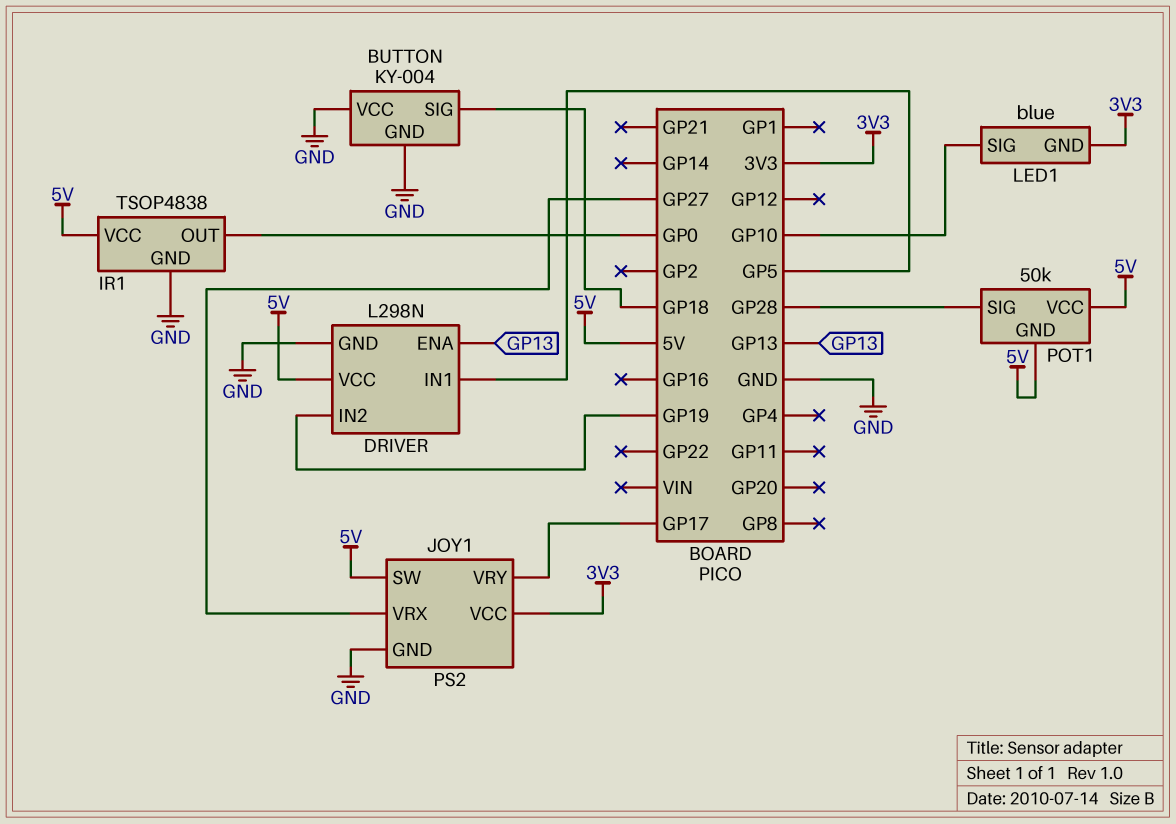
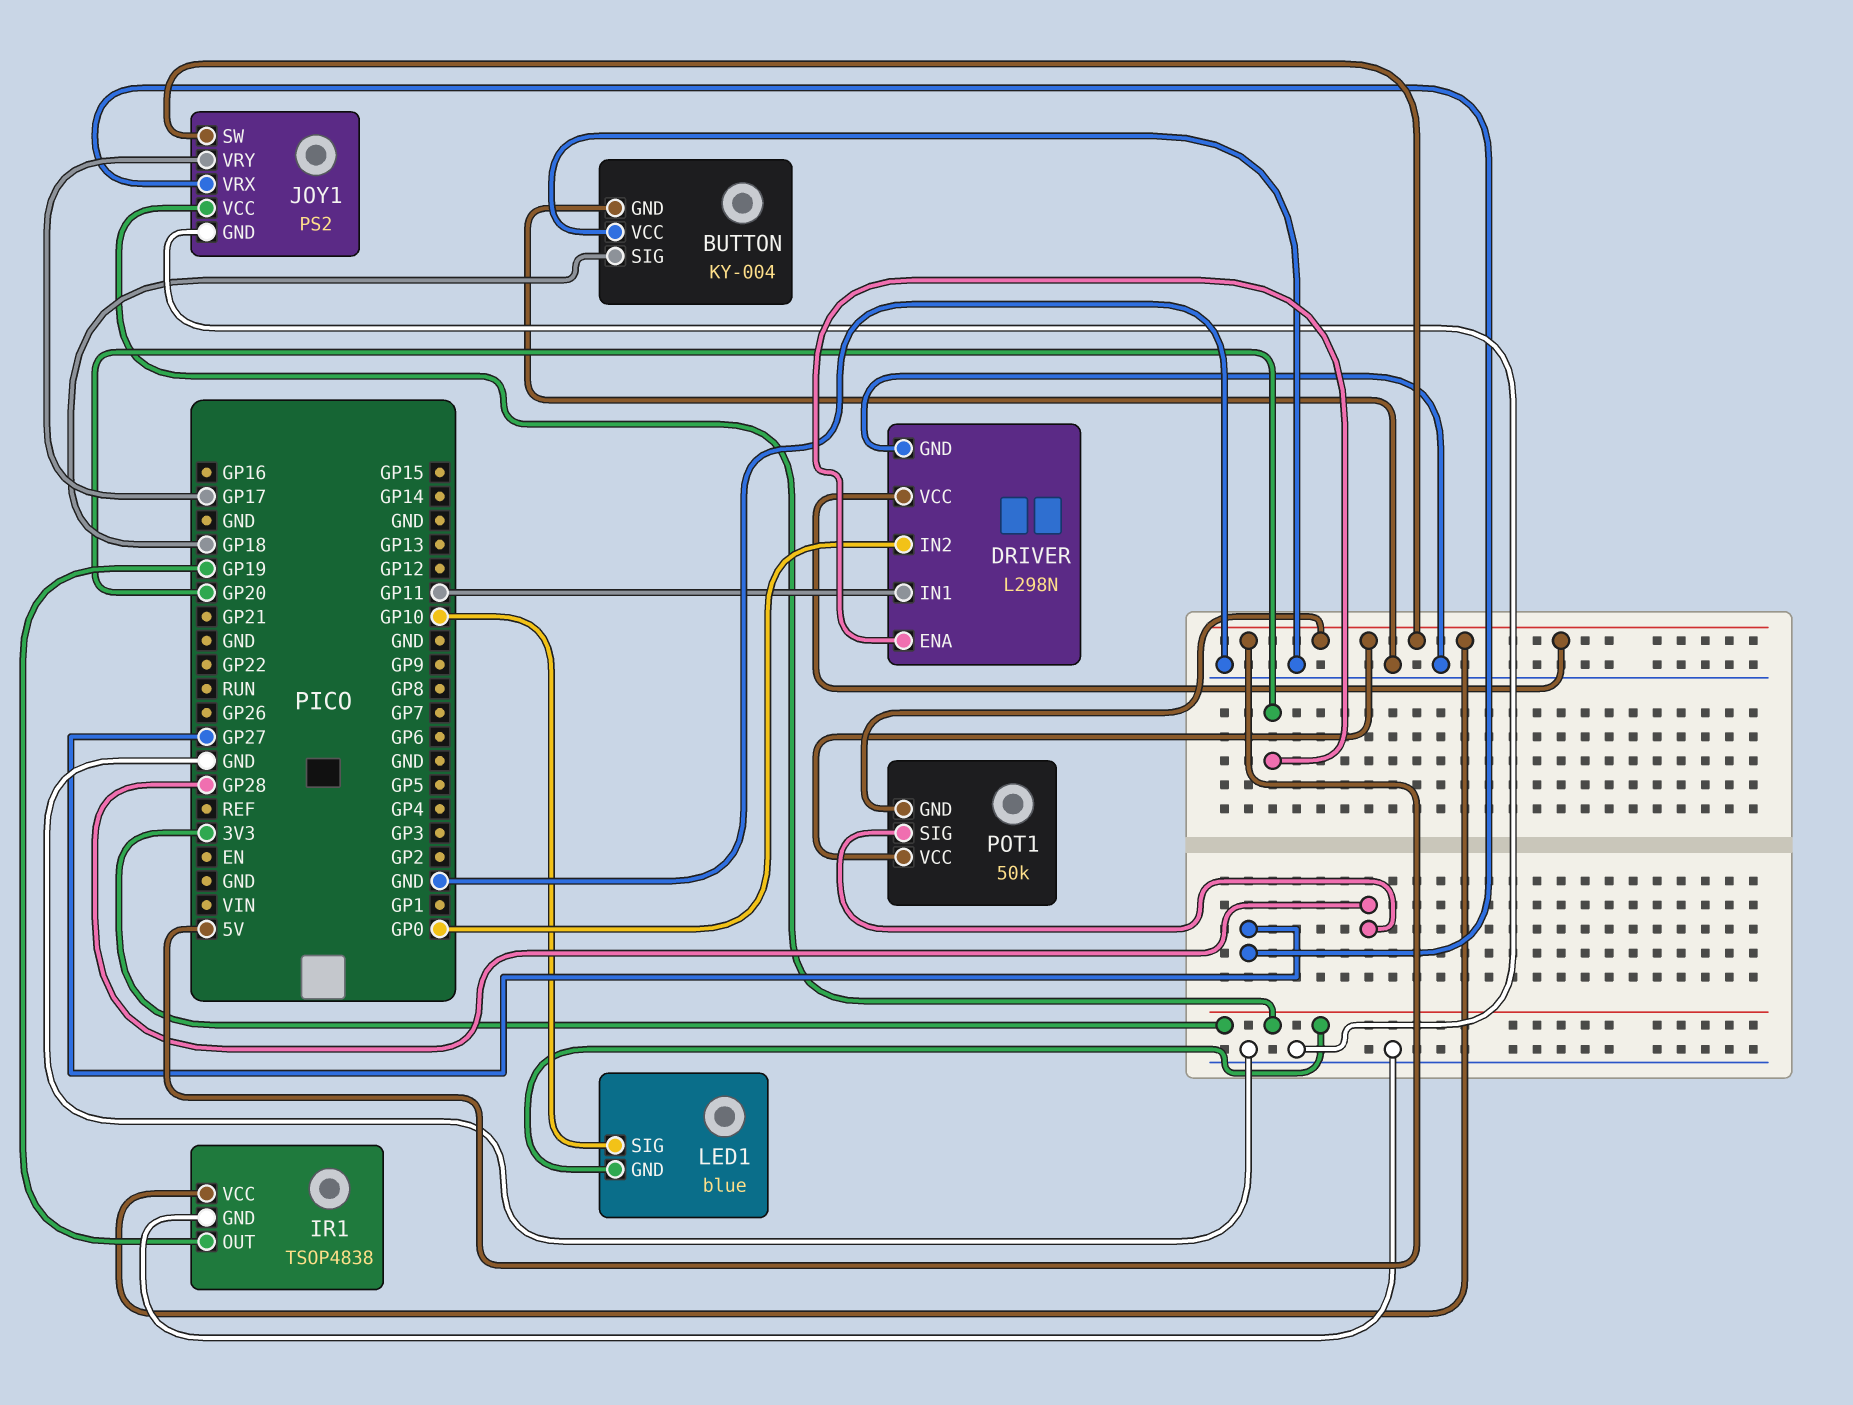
DRIVER pin ENA: GP13 -> GP20
DRIVER pin IN1: GP5 -> GP11
DRIVER pin IN2: GP19 -> GP0
IR1 pin OUT: GP0 -> GP19

